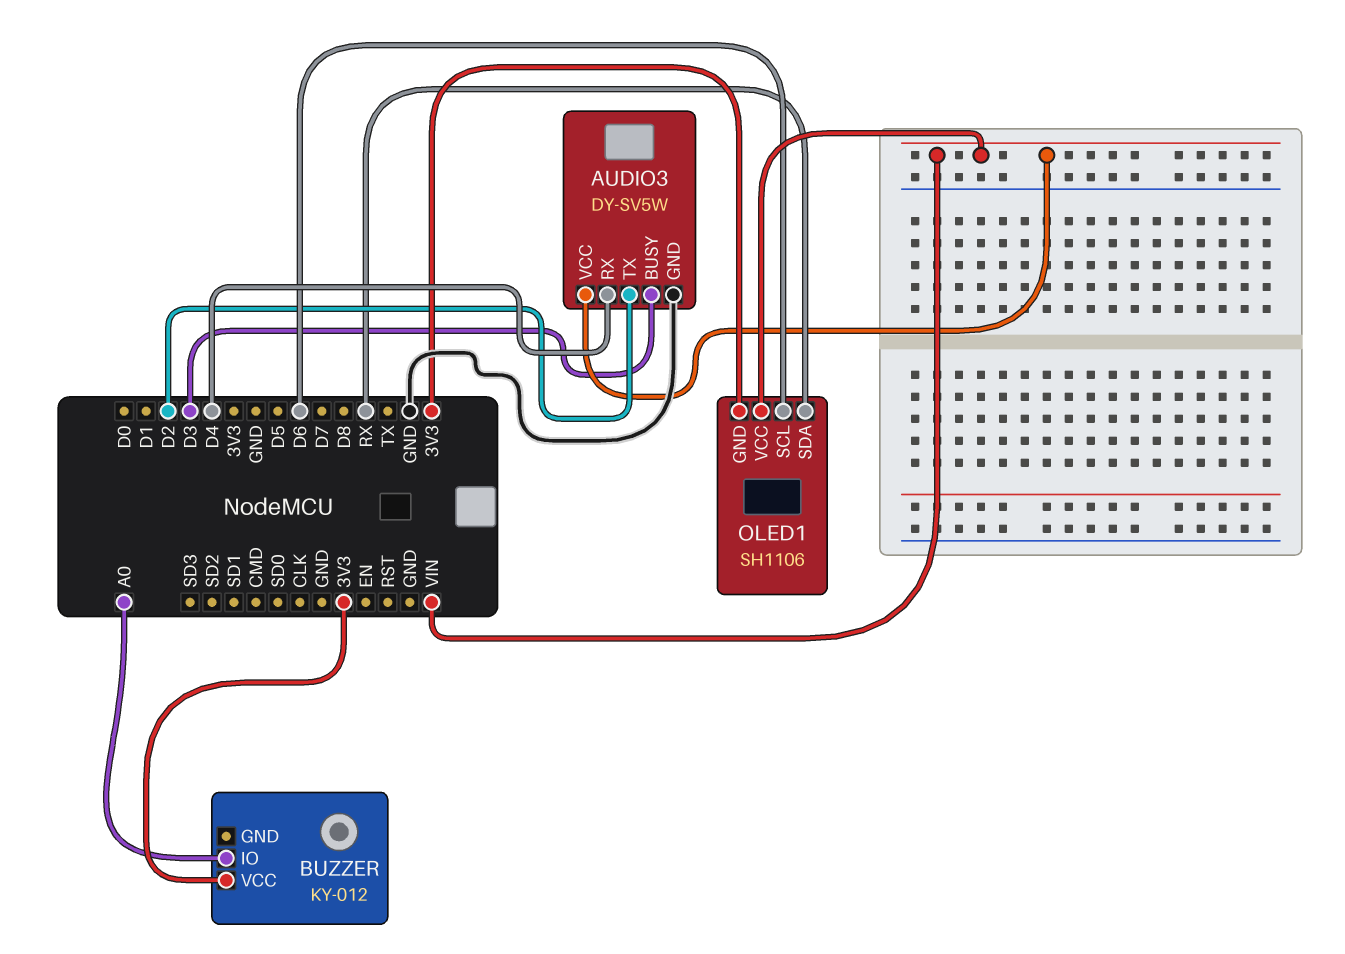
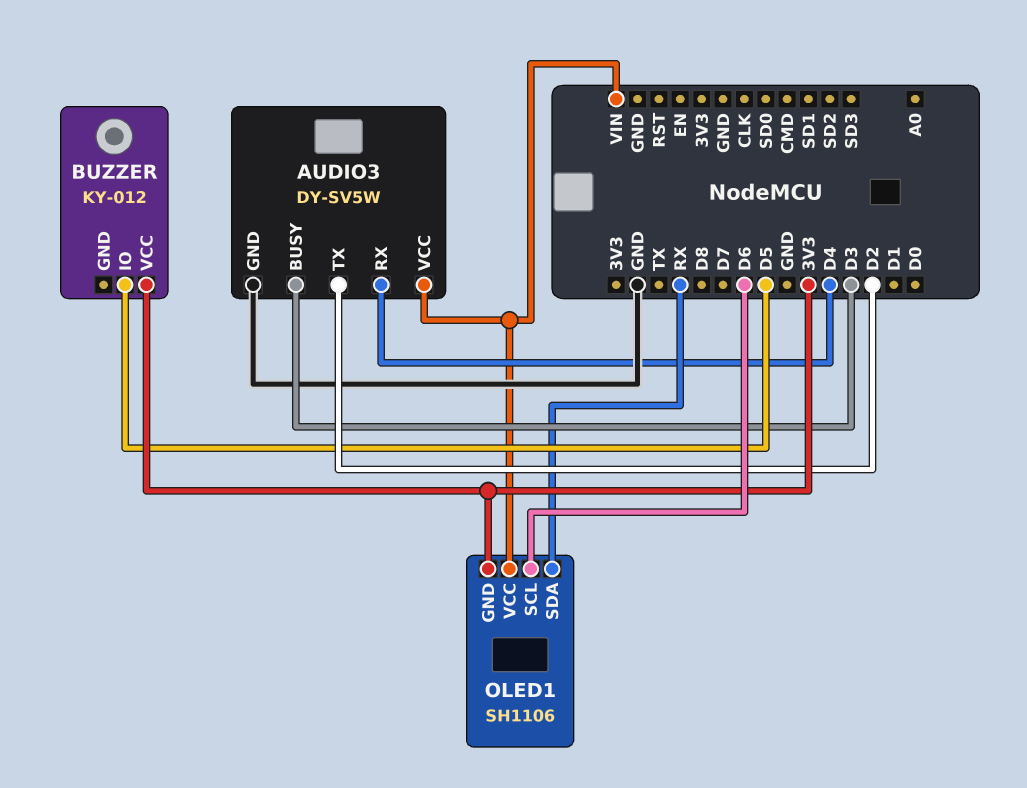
BUZZER pin IO: A0 -> D5

